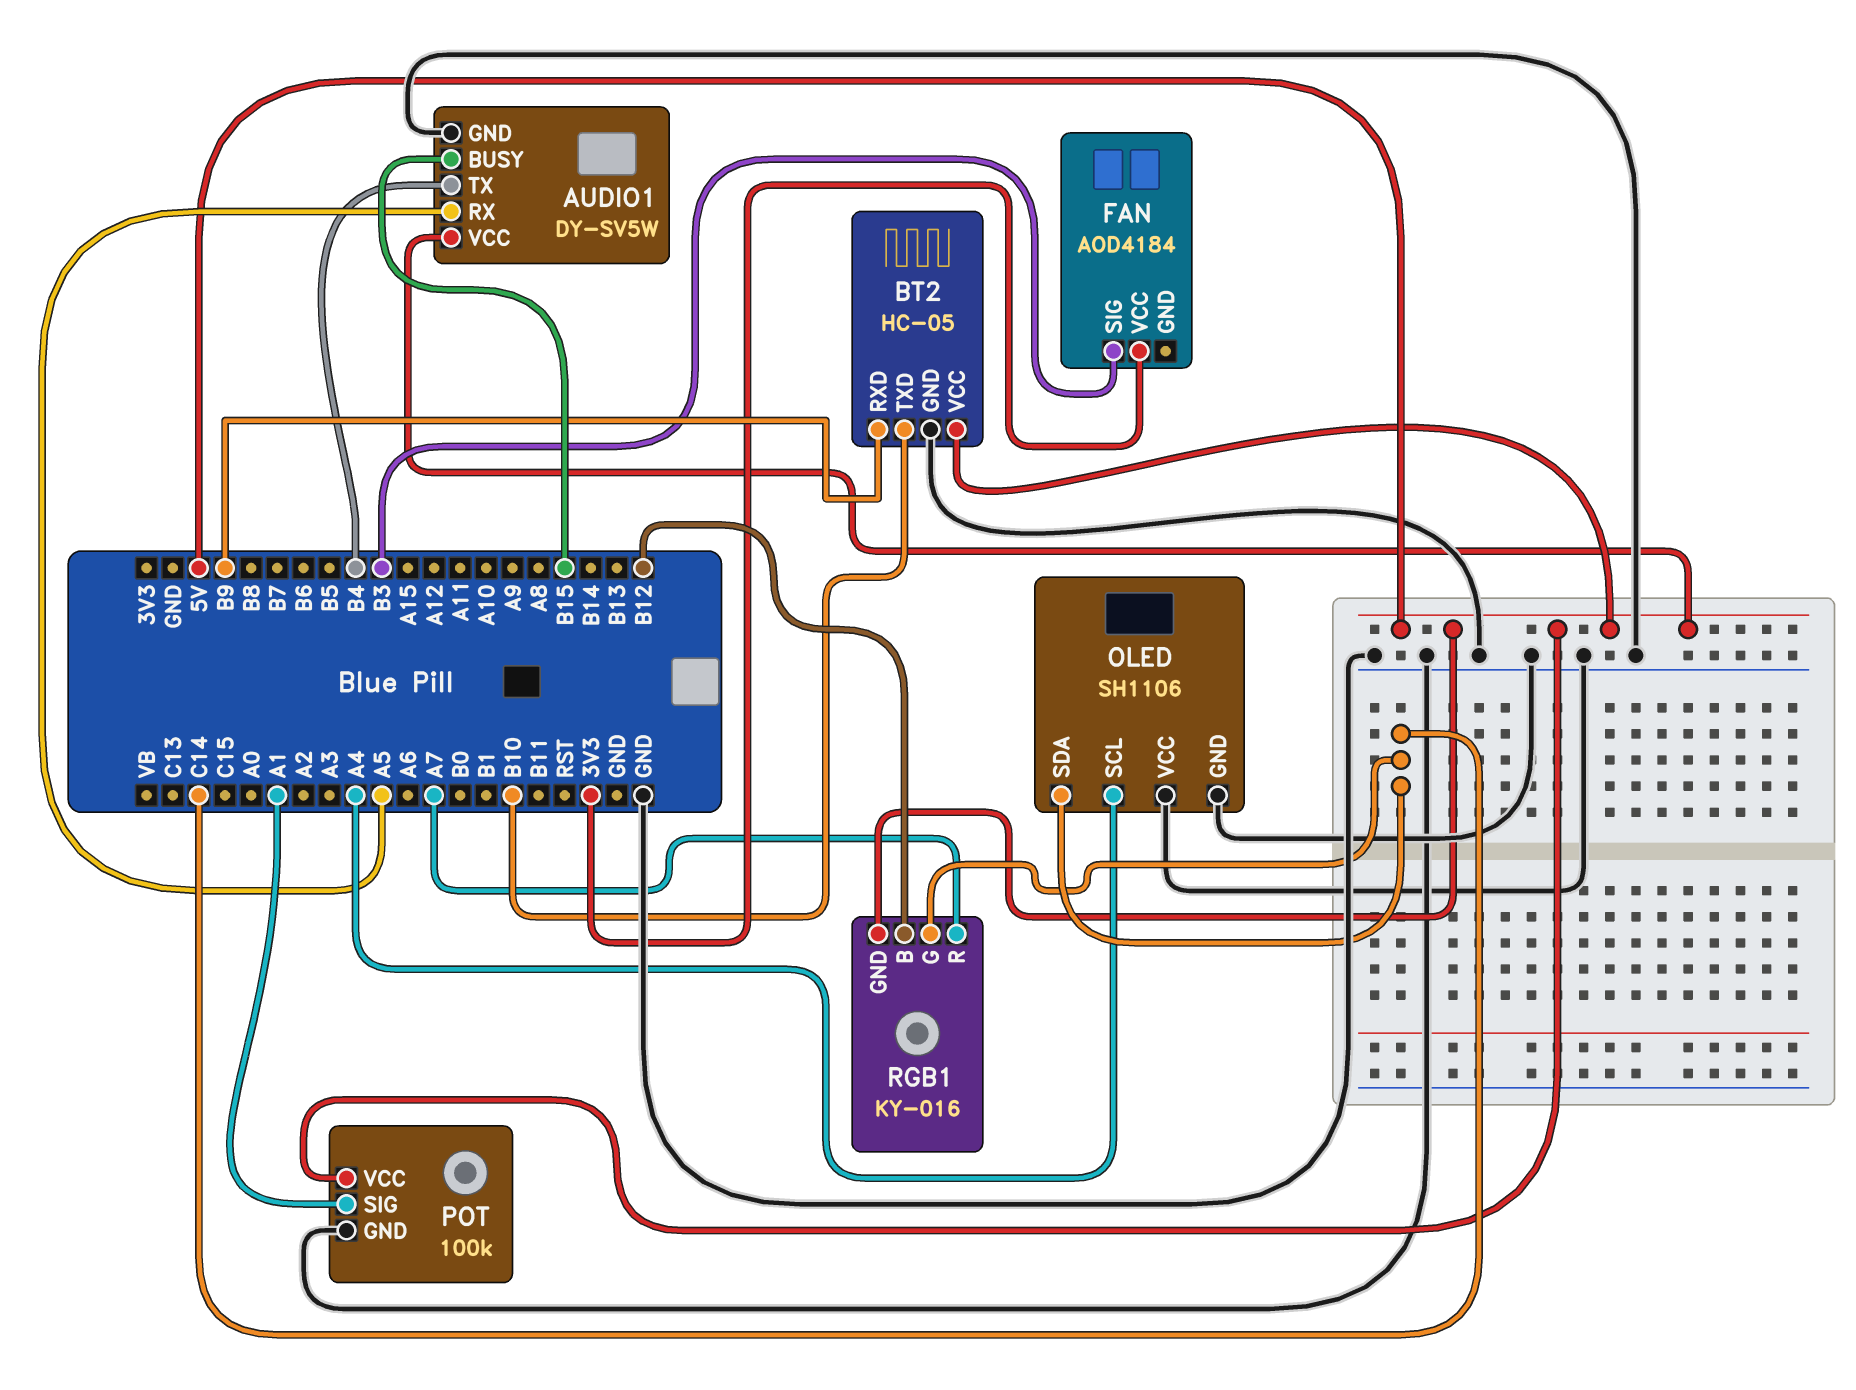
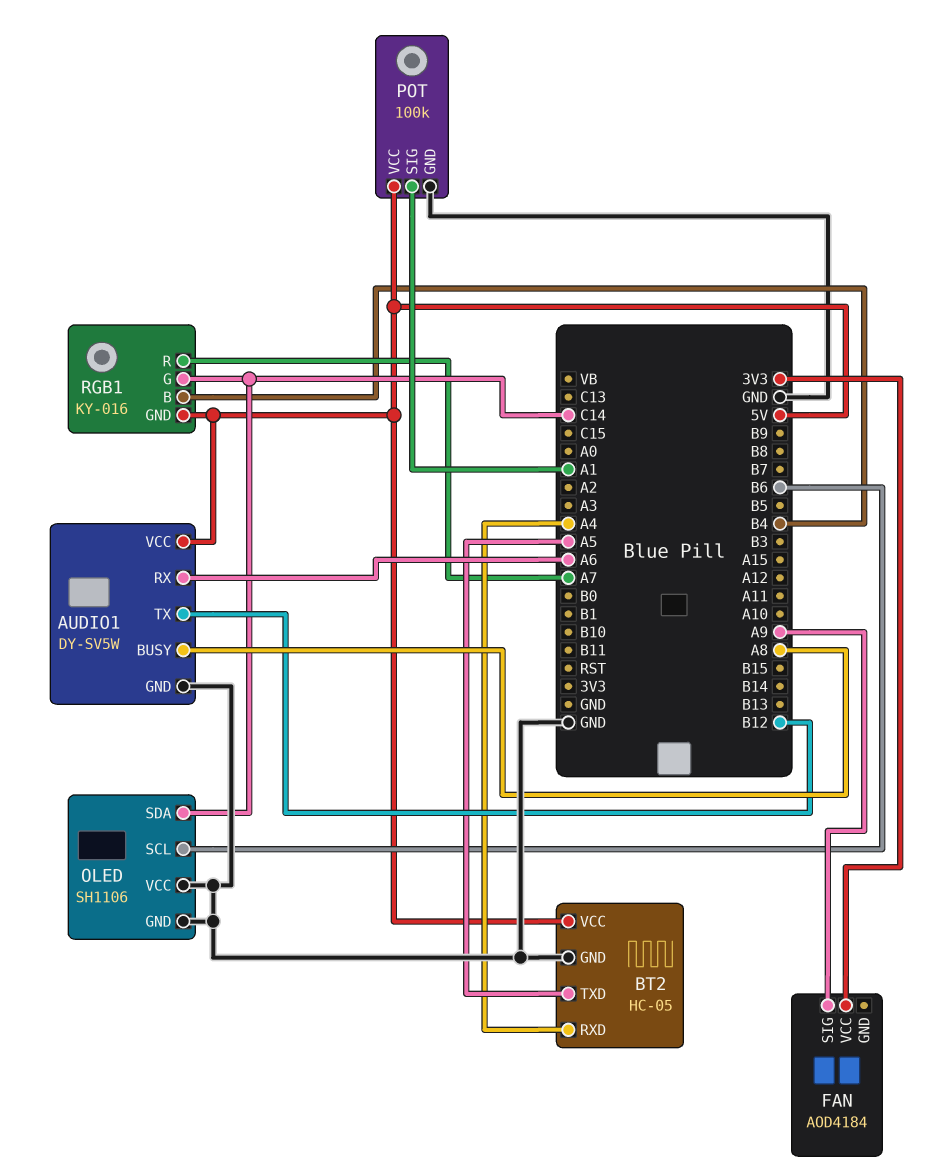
AUDIO1 pin BUSY: B15 -> A8
AUDIO1 pin RX: A5 -> A6
AUDIO1 pin TX: B4 -> B12
BT2 pin RXD: B9 -> A4
BT2 pin TXD: B10 -> A5
FAN pin SIG: B3 -> A9
OLED pin SCL: A4 -> B6
RGB1 pin B: B12 -> B4

